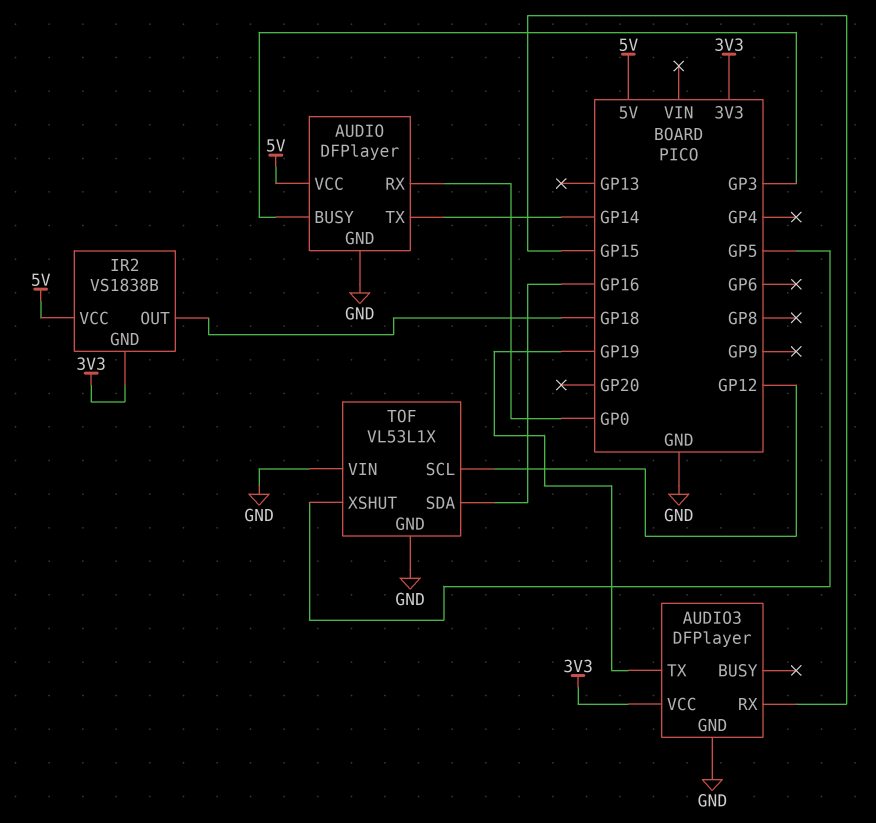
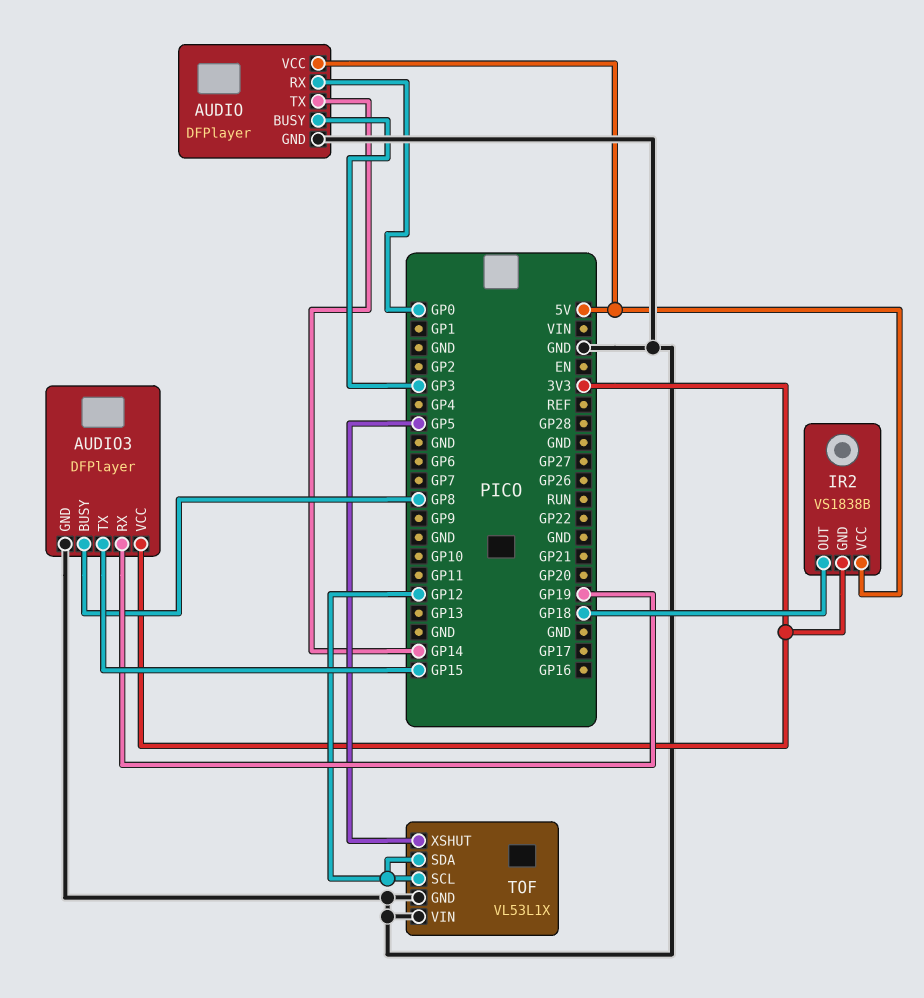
AUDIO3 pin BUSY: none -> GP8
AUDIO3 pin RX: GP15 -> GP19
AUDIO3 pin TX: GP19 -> GP15
TOF pin SDA: GP16 -> GP12

